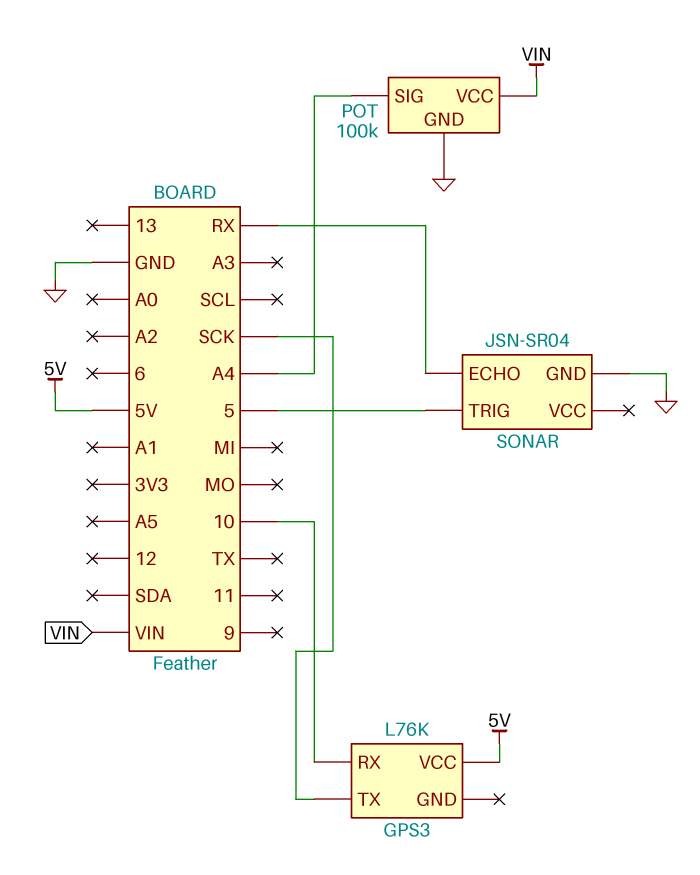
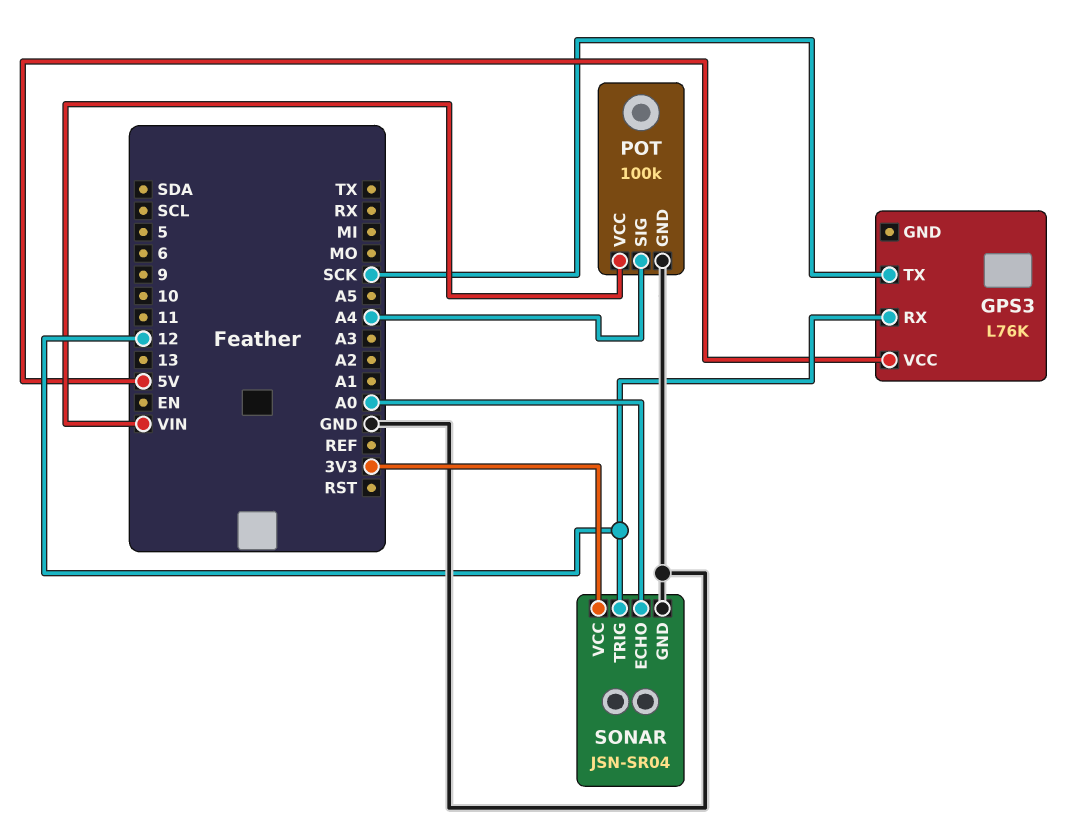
GPS3 pin RX: 10 -> 12
SONAR pin ECHO: RX -> A0
SONAR pin TRIG: 5 -> 12
SONAR pin VCC: none -> 3V3

